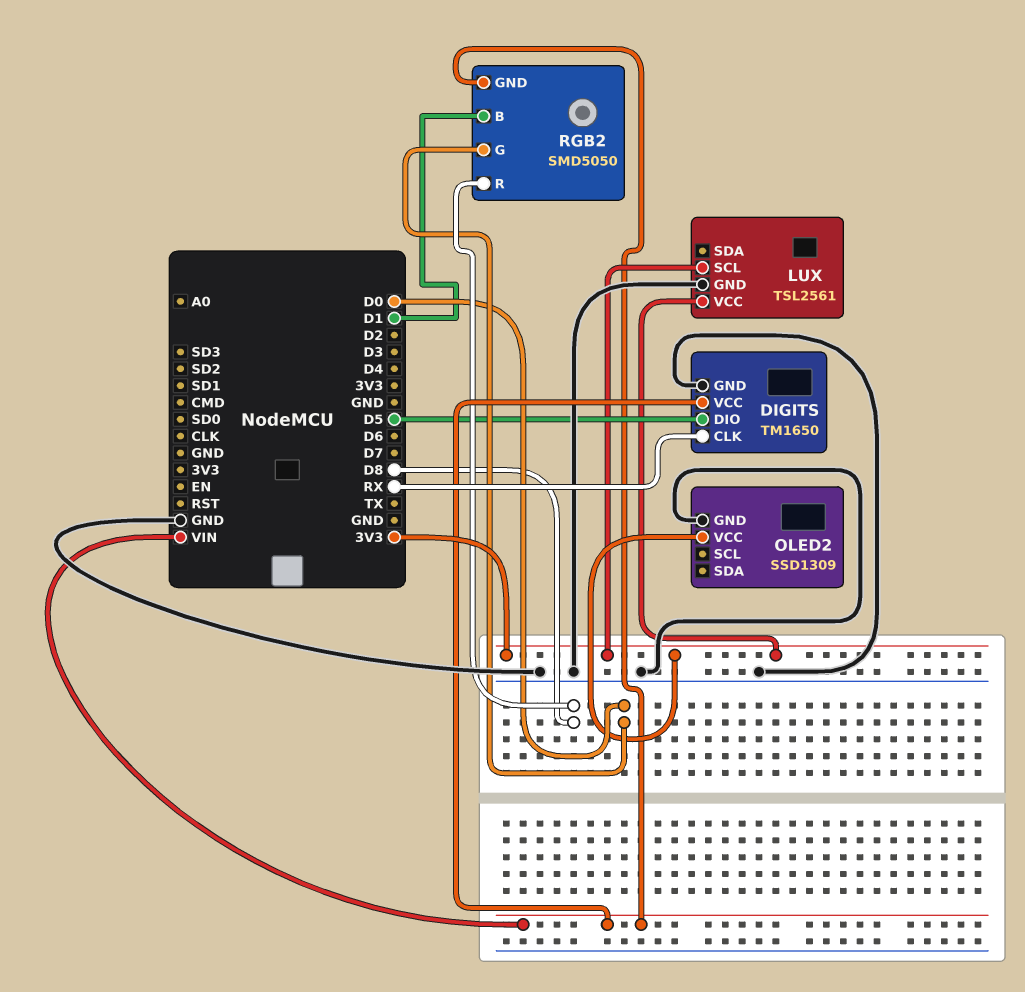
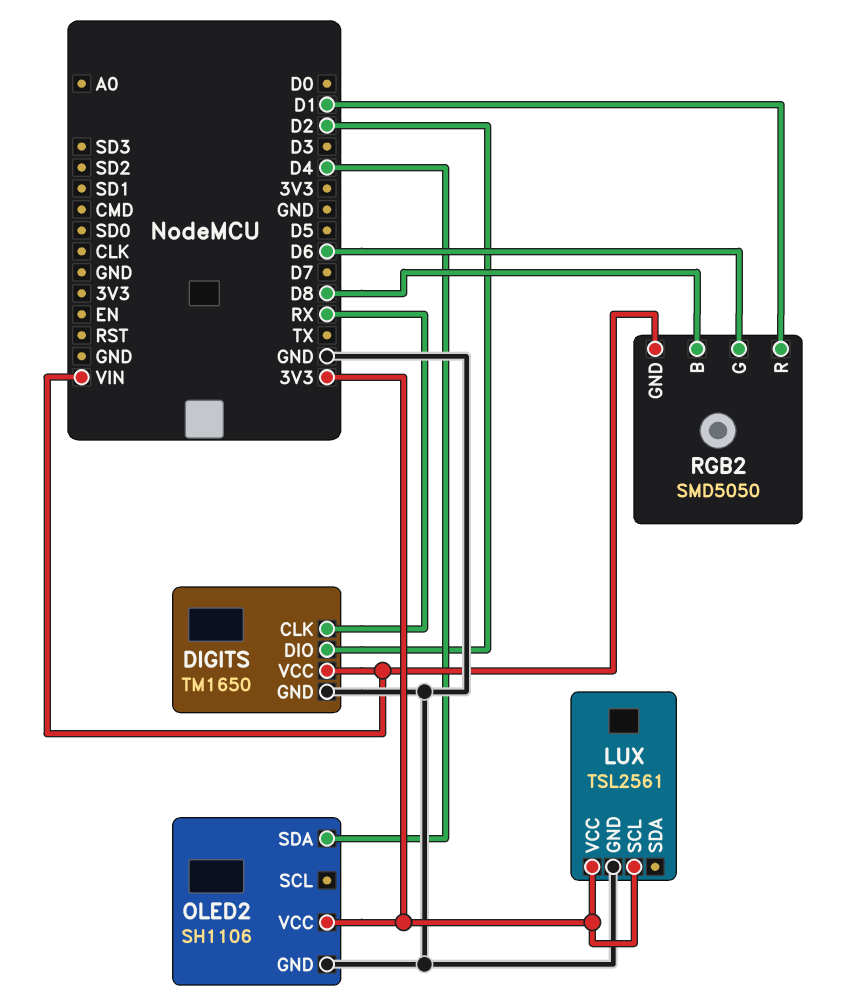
DIGITS pin DIO: D5 -> D2
OLED2: SSD1309 -> SH1106
OLED2 pin SDA: none -> D4
RGB2 pin B: D1 -> D8
RGB2 pin G: D0 -> D6
RGB2 pin R: D8 -> D1

